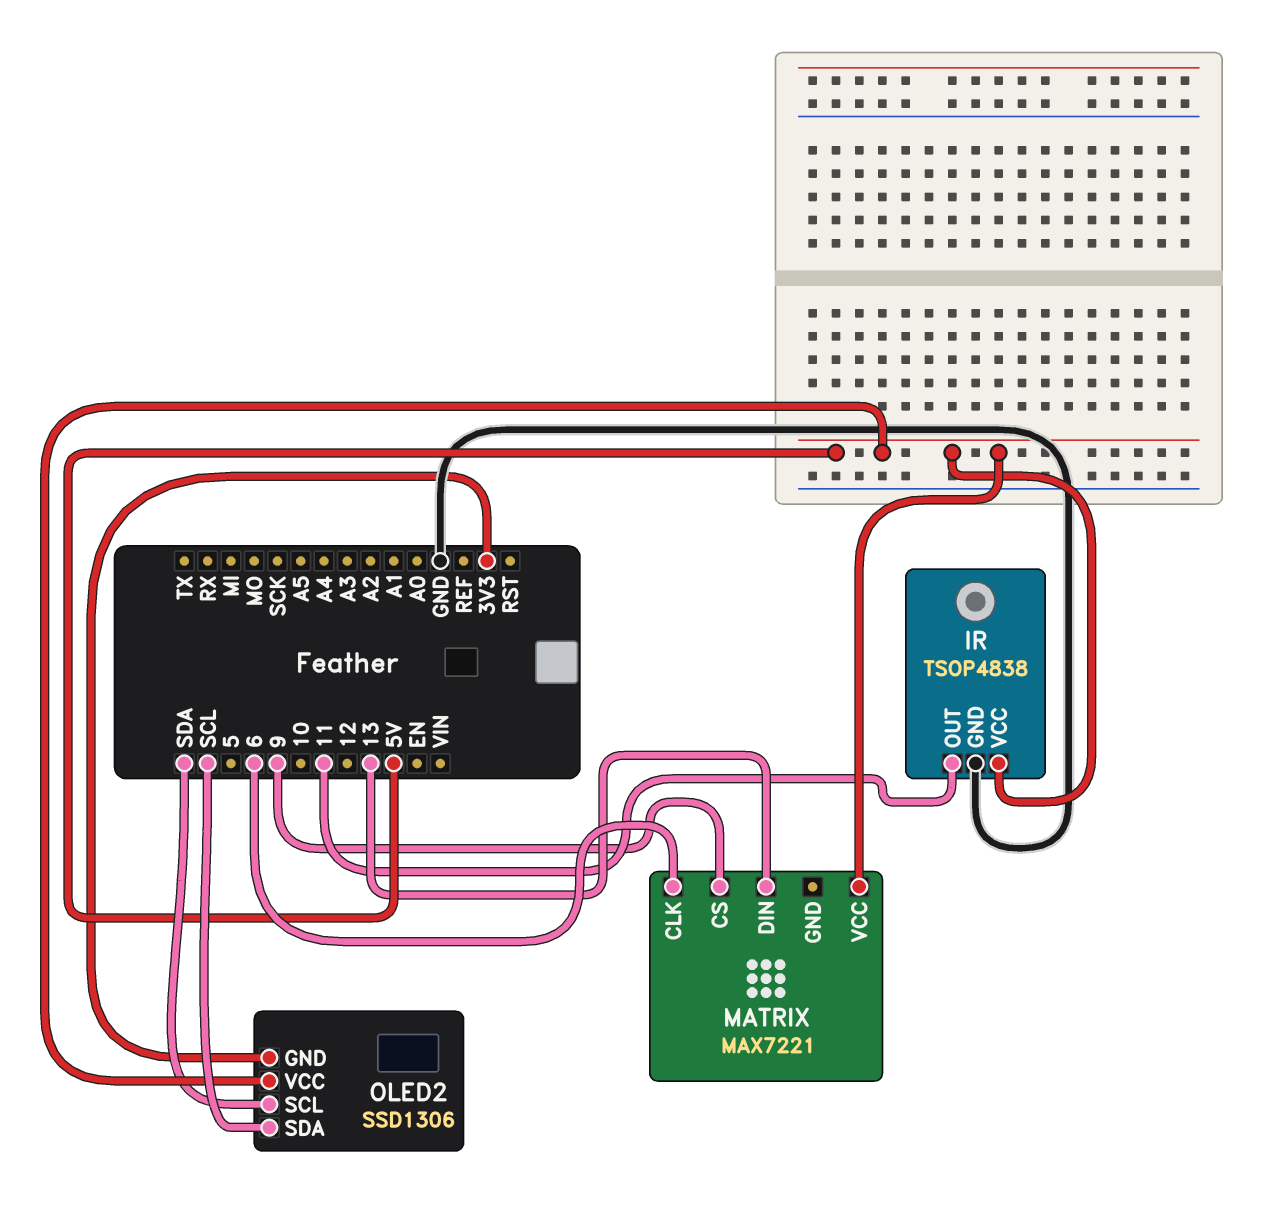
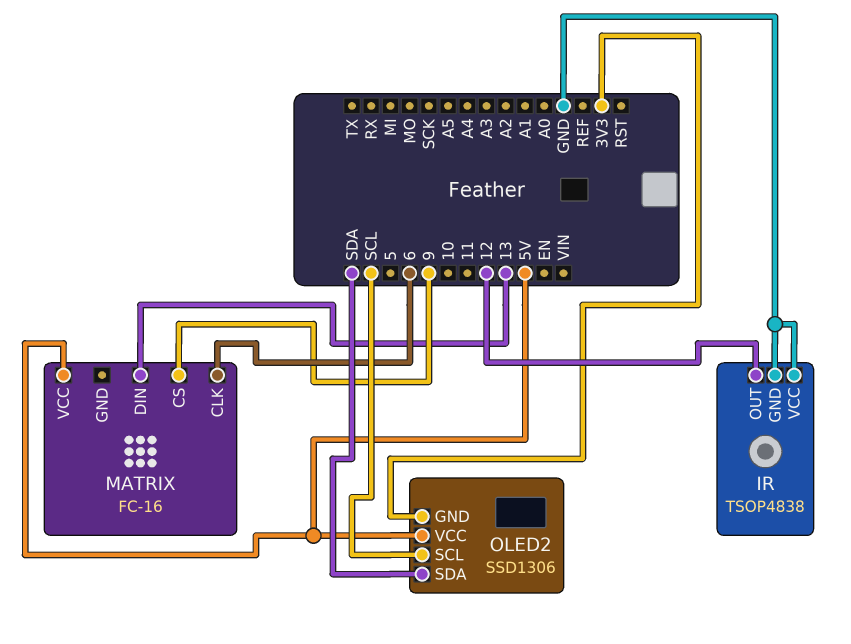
IR pin OUT: 11 -> 12
IR pin VCC: 5V -> GND
MATRIX: MAX7221 -> FC-16
OLED2 pin SCL: SDA -> SCL
OLED2 pin SDA: SCL -> SDA

